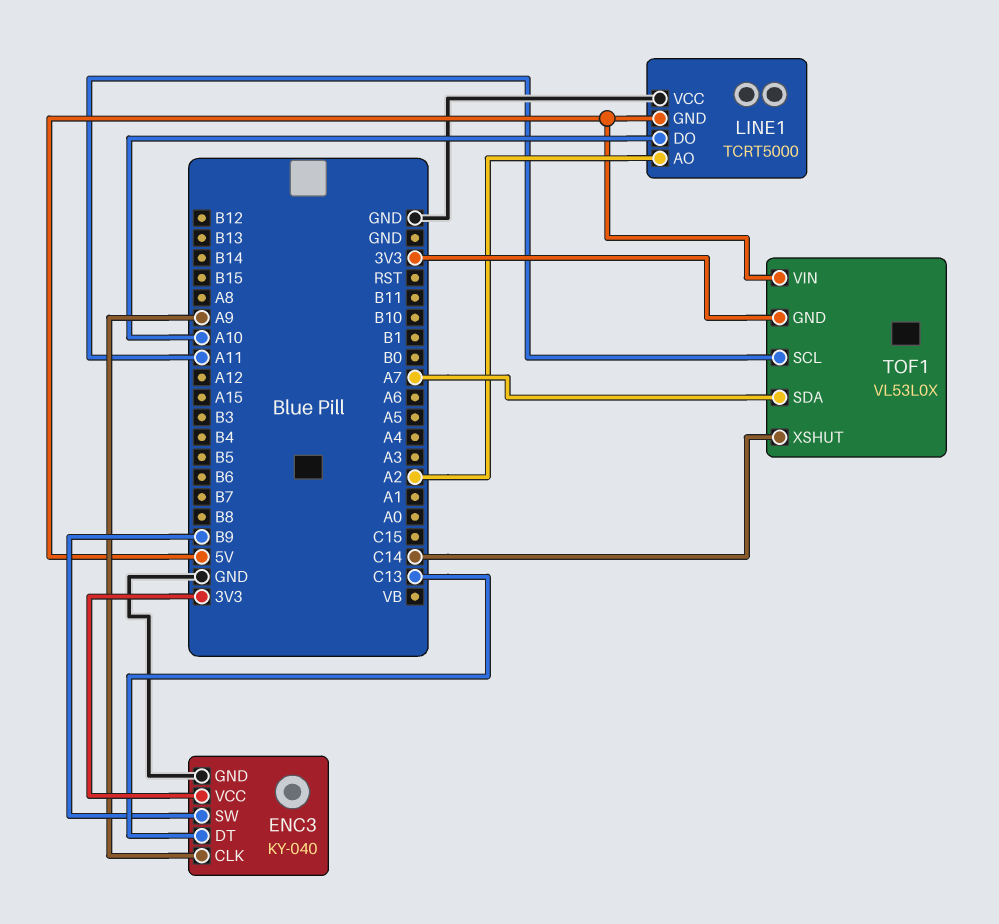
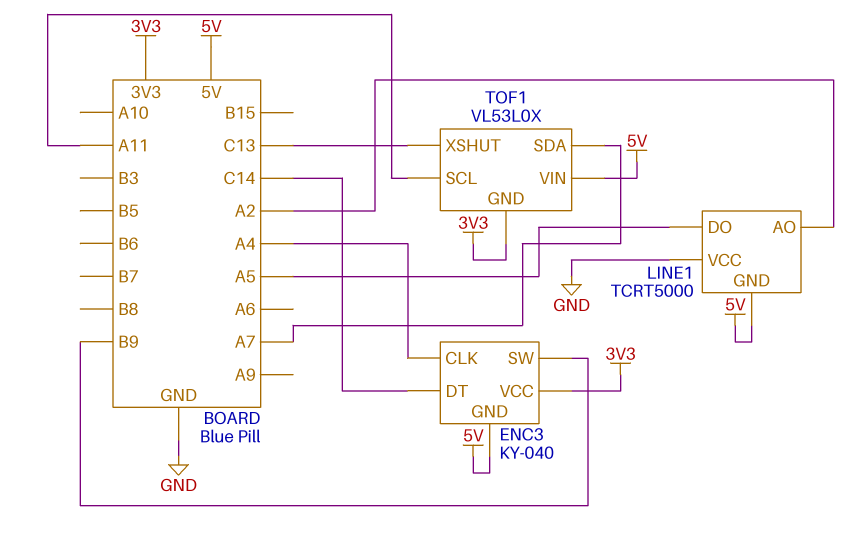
ENC3 pin CLK: A9 -> A4
ENC3 pin DT: C13 -> C14
ENC3 pin GND: GND -> 5V
LINE1 pin DO: A10 -> A5
TOF1 pin XSHUT: C14 -> C13

